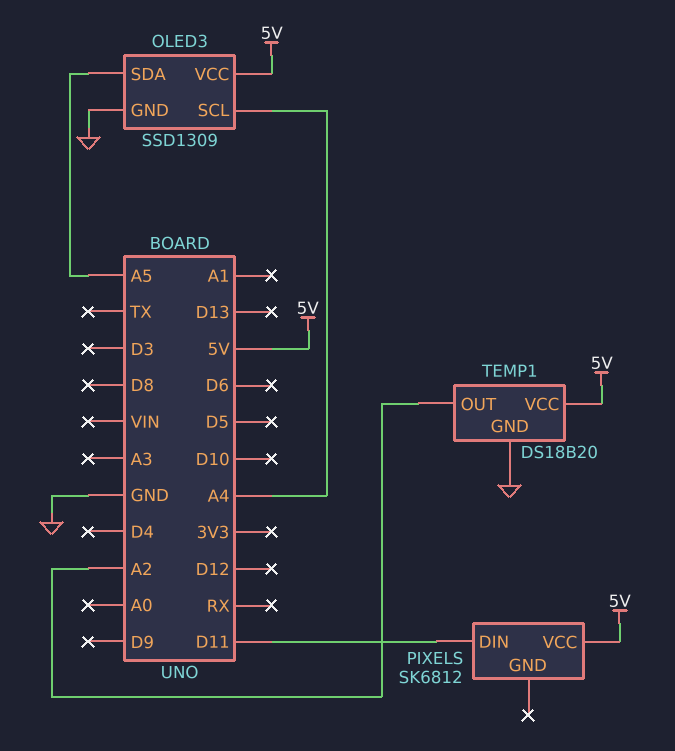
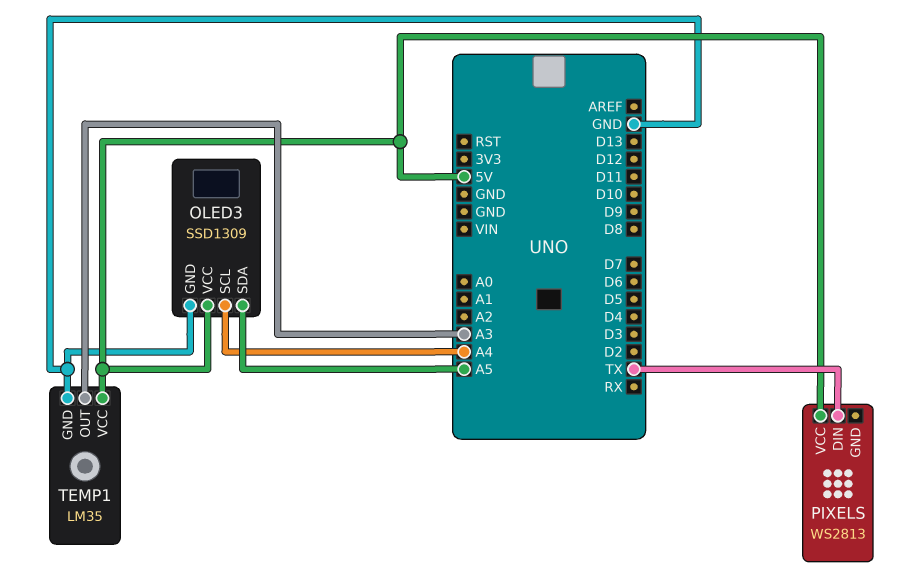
PIXELS: SK6812 -> WS2813
PIXELS pin DIN: D11 -> TX
TEMP1: DS18B20 -> LM35
TEMP1 pin OUT: A2 -> A3

